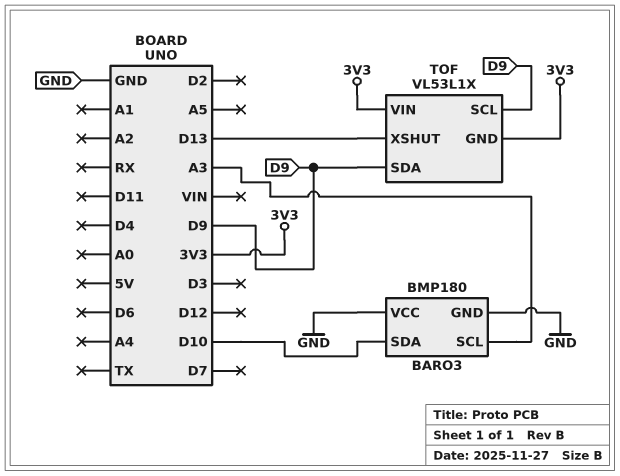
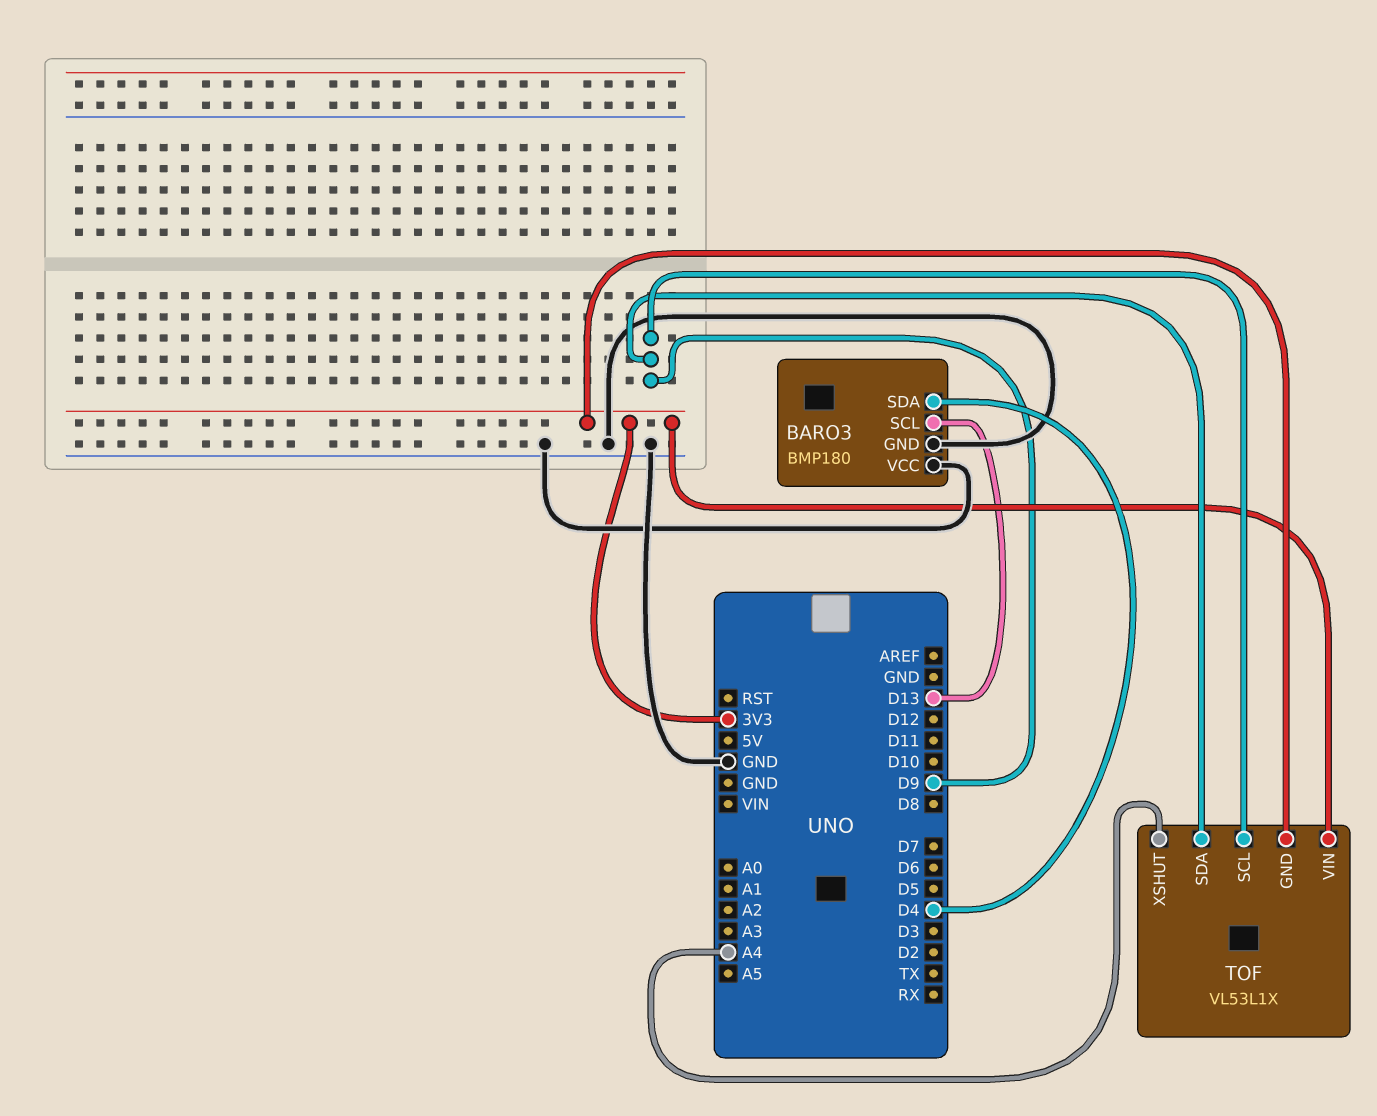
BARO3 pin SCL: A3 -> D13
BARO3 pin SDA: D10 -> D4
TOF pin XSHUT: D13 -> A4

